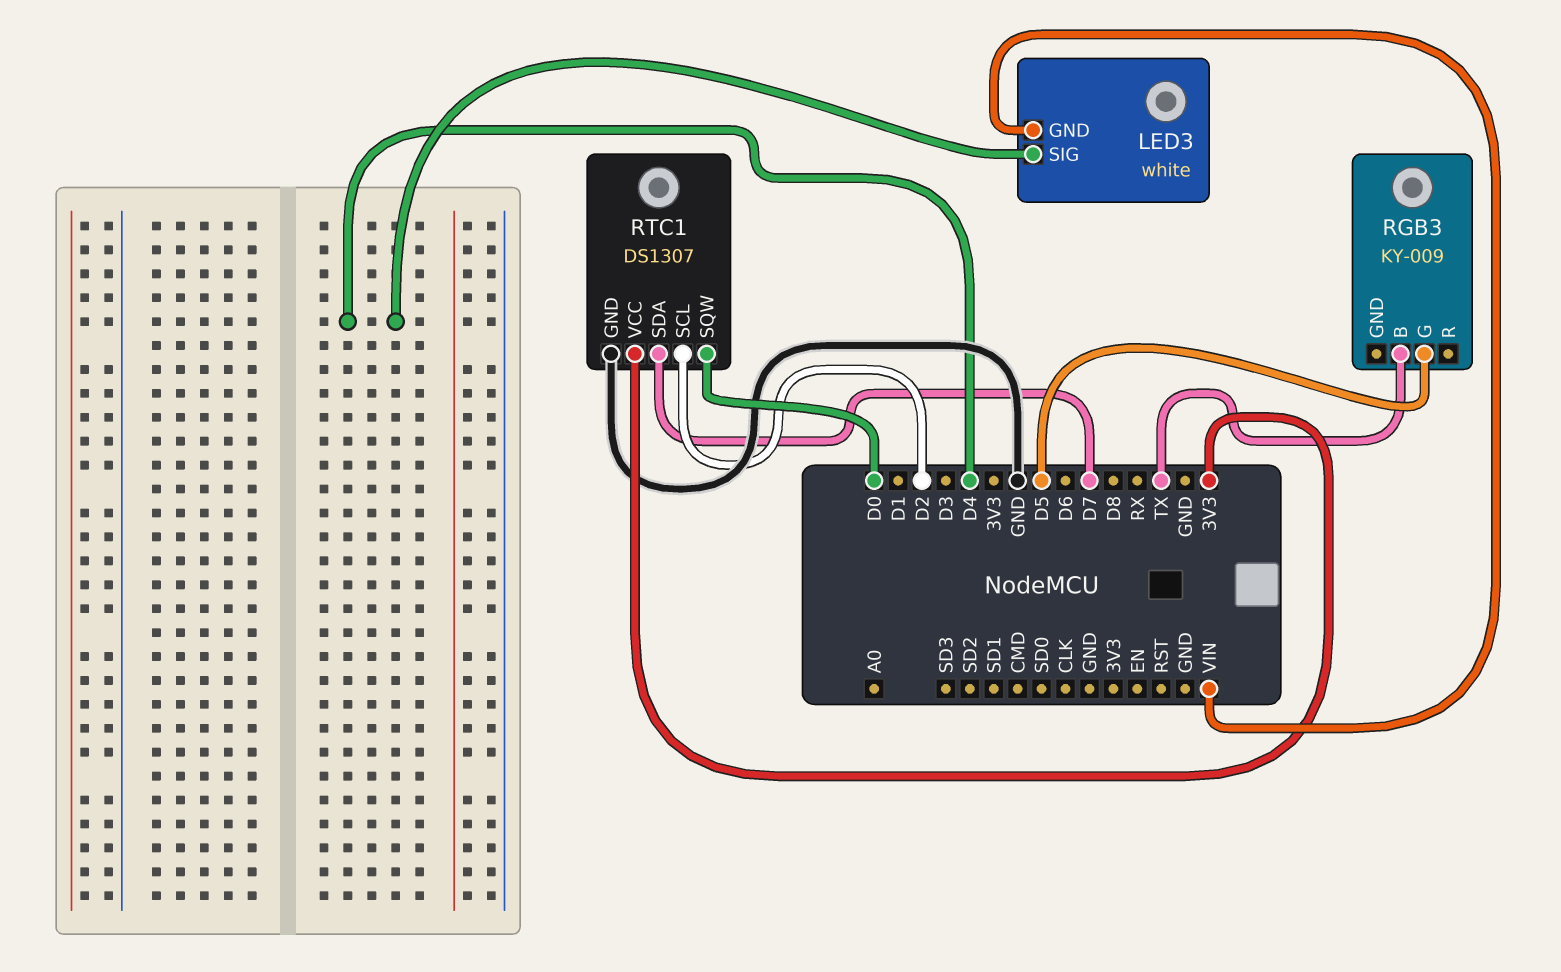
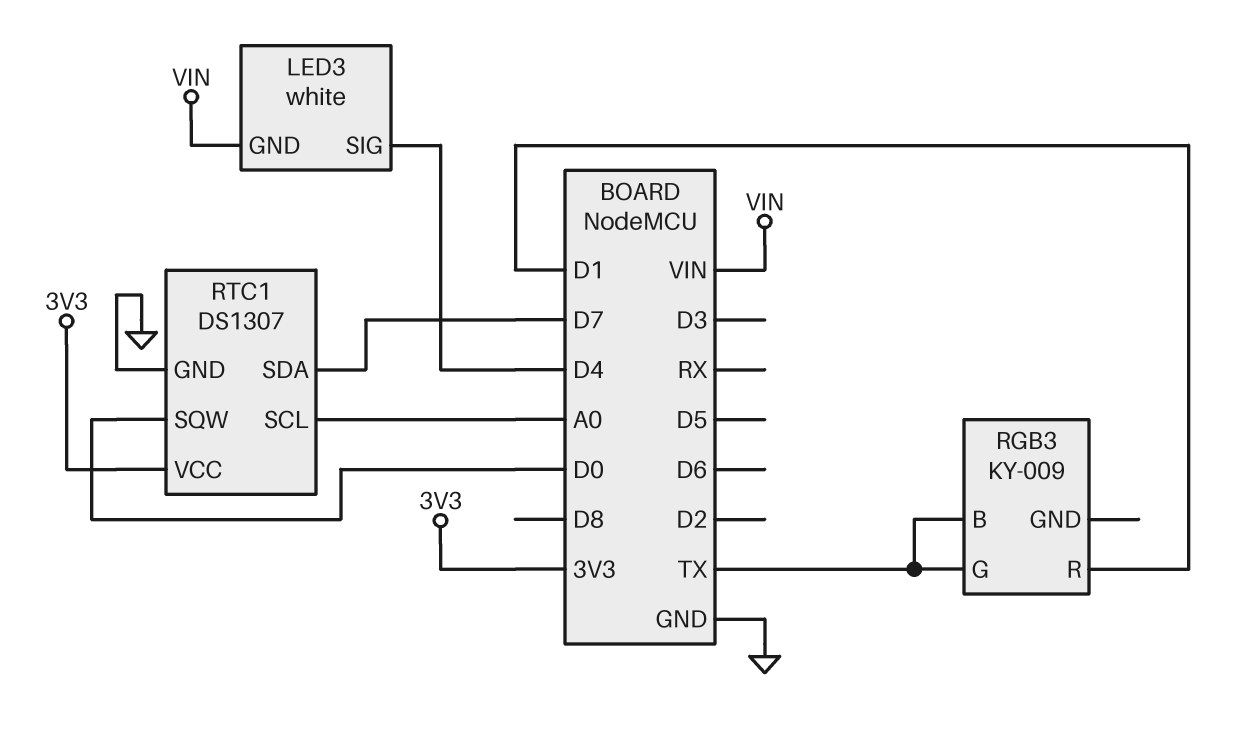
RGB3 pin G: D5 -> TX
RGB3 pin R: none -> D1
RTC1 pin SCL: D2 -> A0

